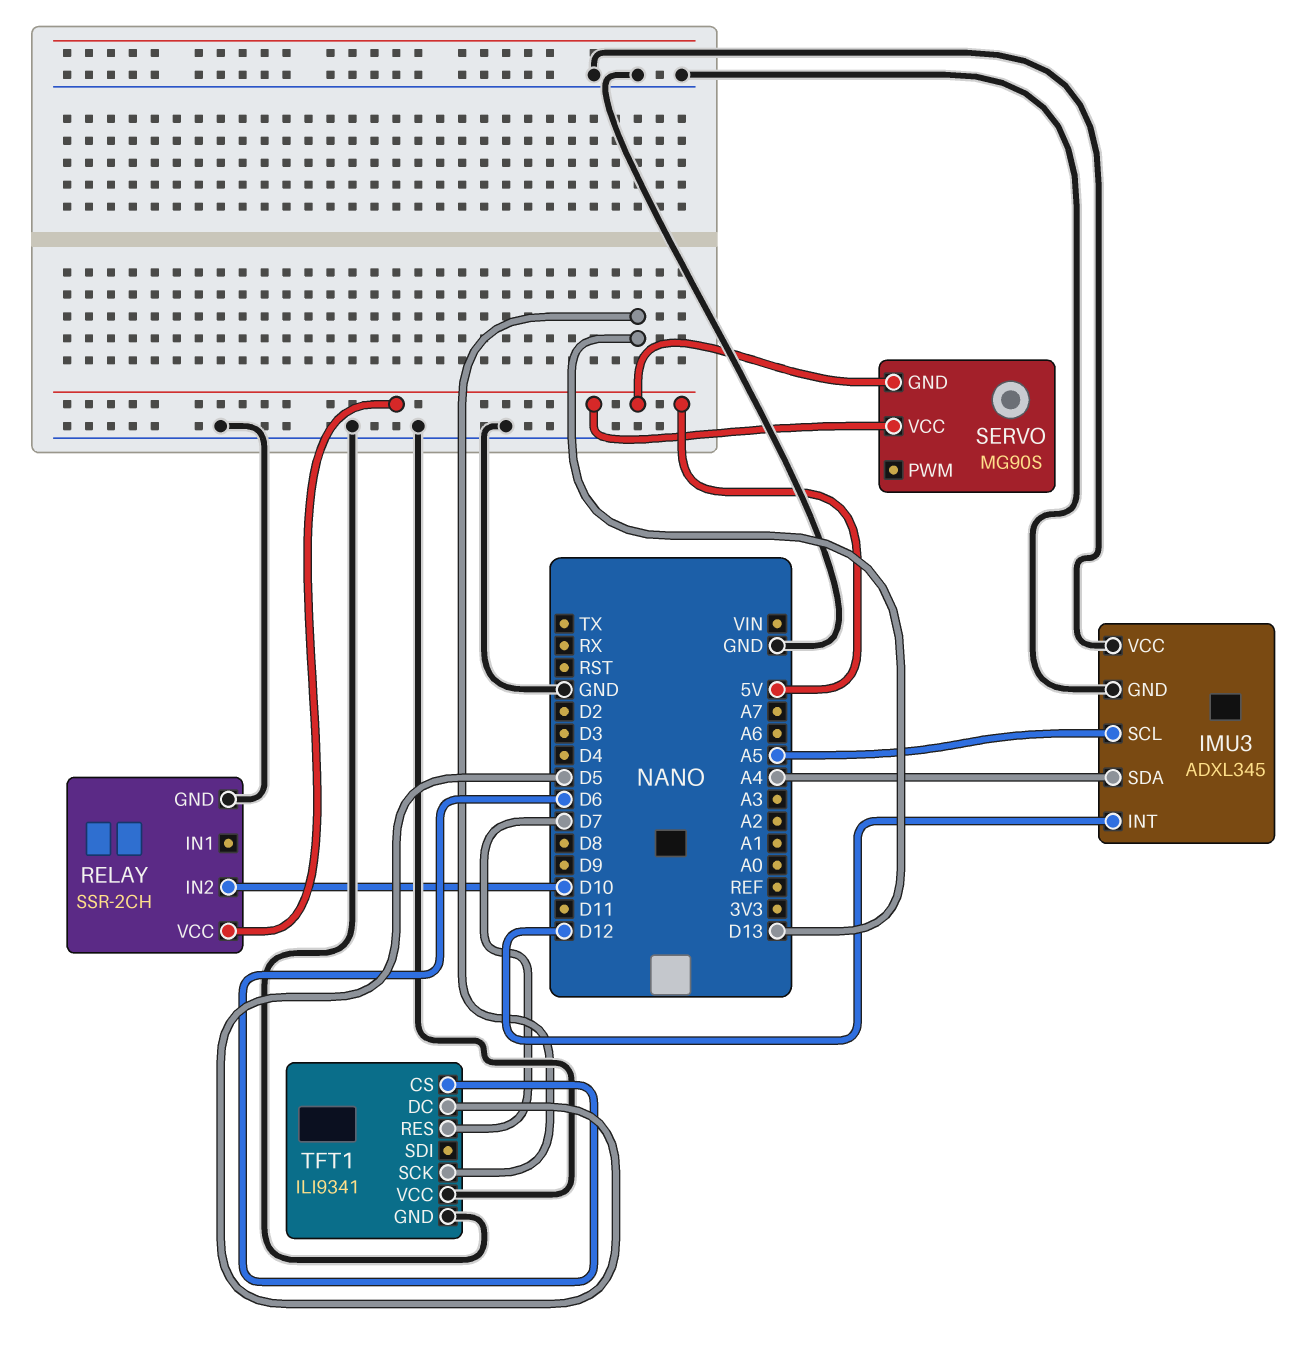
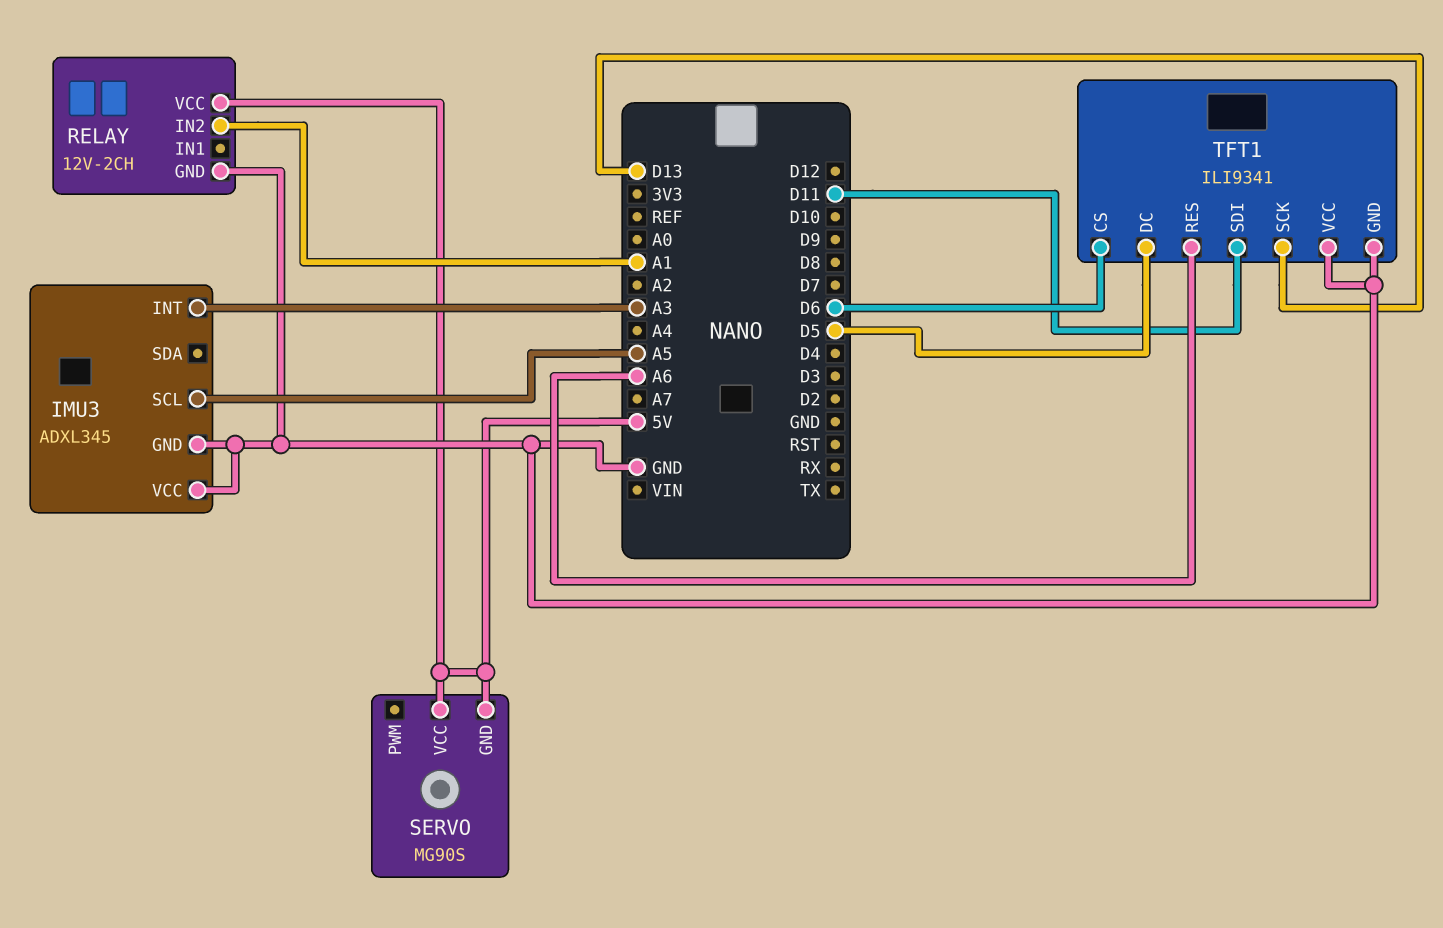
IMU3 pin INT: D12 -> A3
IMU3 pin SDA: A4 -> none
RELAY: SSR-2CH -> 12V-2CH
RELAY pin IN2: D10 -> A1
TFT1 pin RES: D7 -> A6
TFT1 pin SDI: none -> D11

